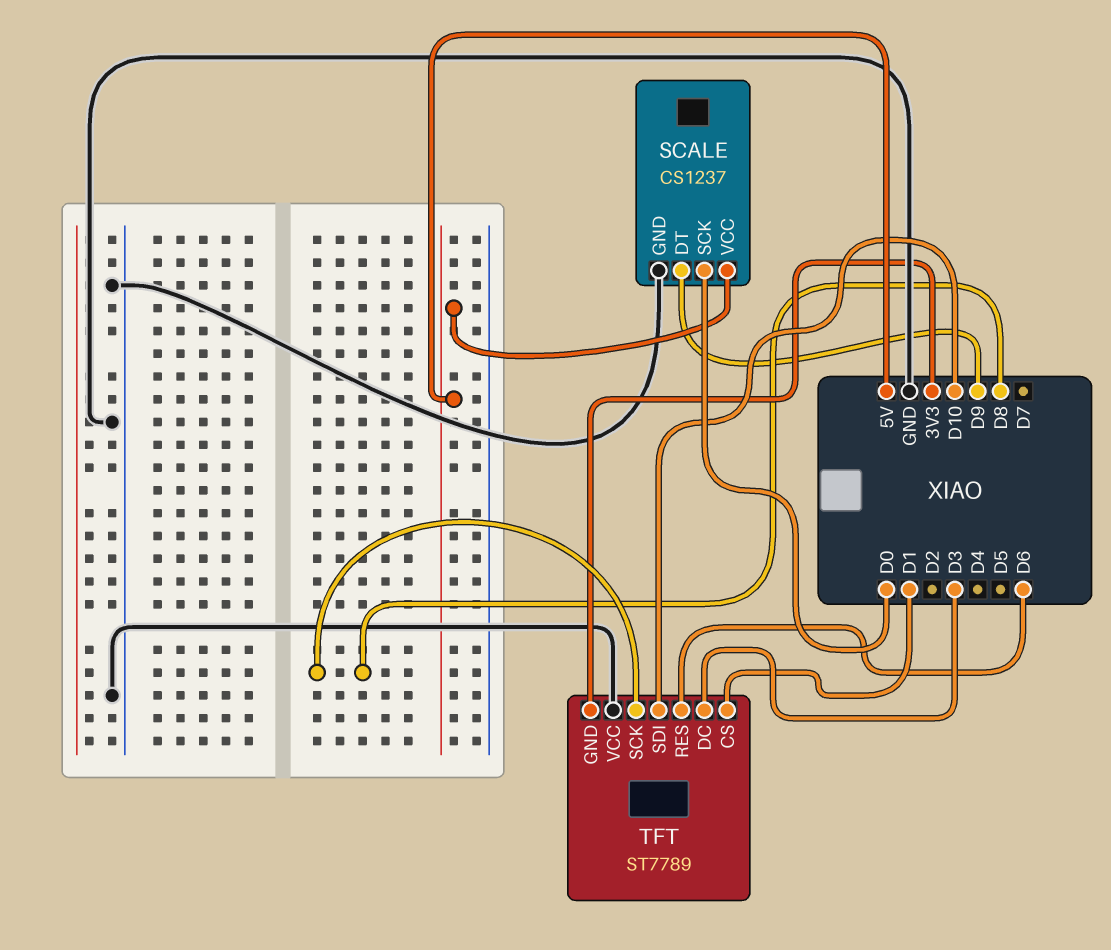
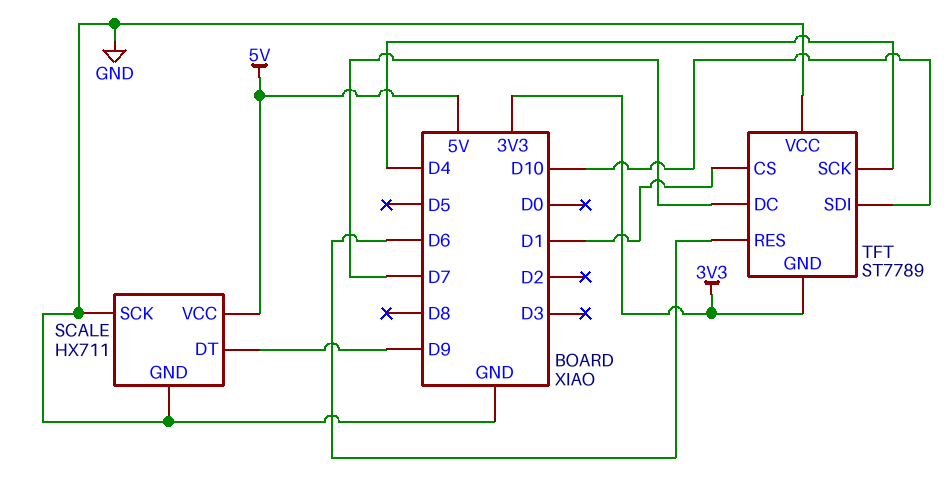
SCALE: CS1237 -> HX711
SCALE pin SCK: D0 -> GND
TFT pin DC: D3 -> D7
TFT pin SCK: D8 -> D4

